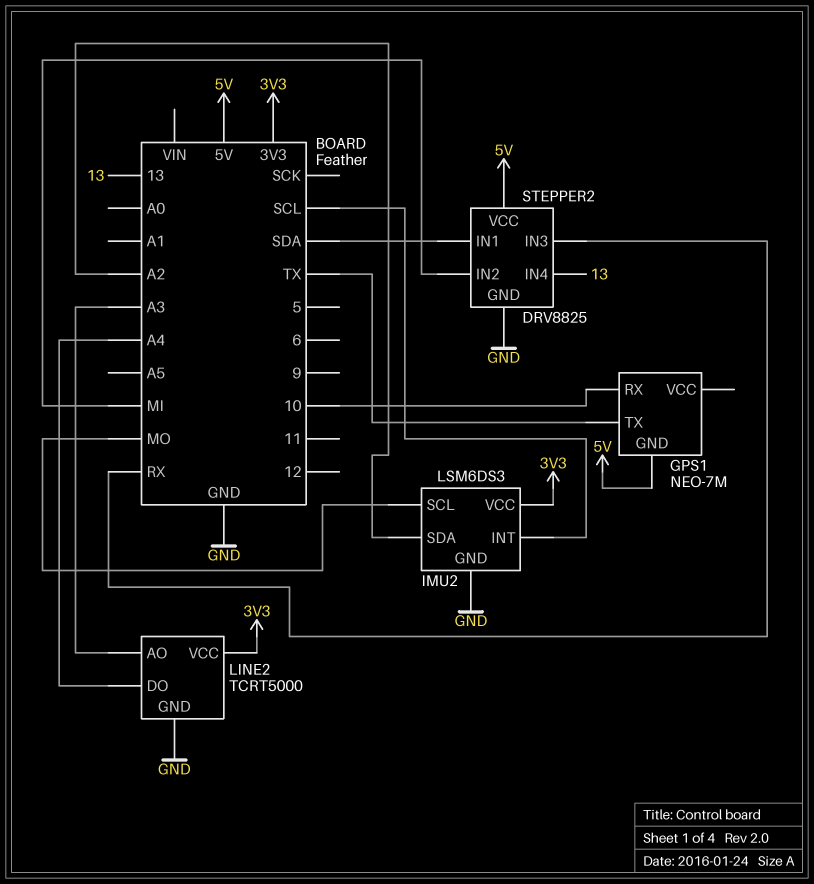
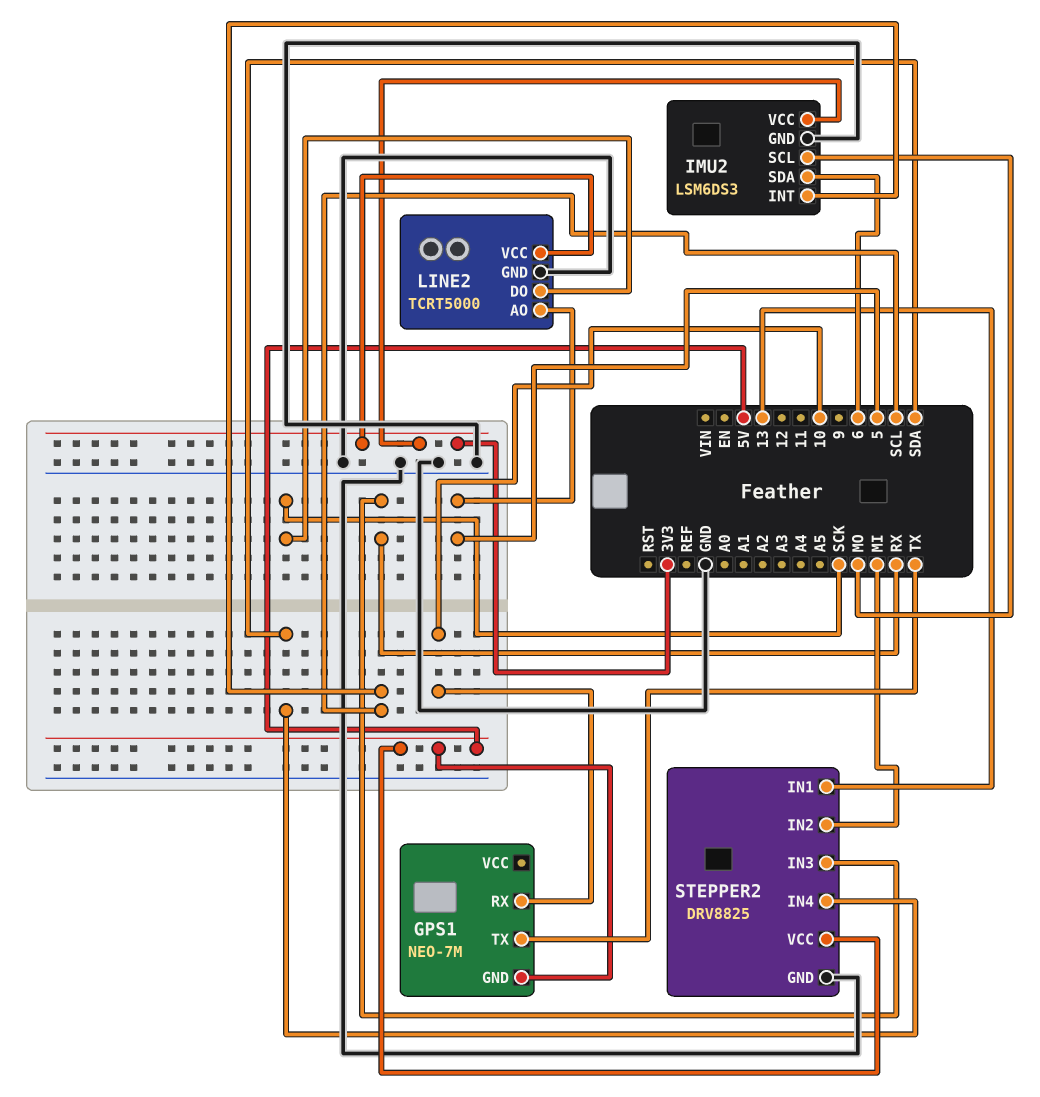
IMU2 pin SDA: A2 -> 6
LINE2 pin AO: A3 -> 5
LINE2 pin DO: A4 -> SCK
STEPPER2 pin IN1: SDA -> 13
STEPPER2 pin IN4: 13 -> SDA

